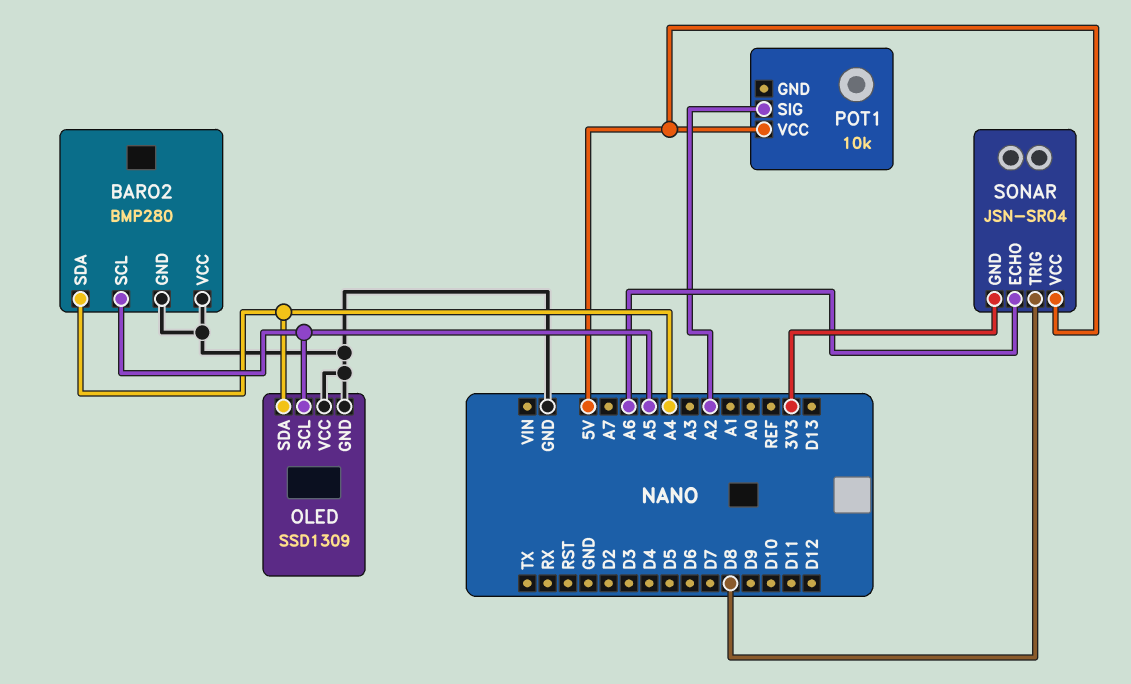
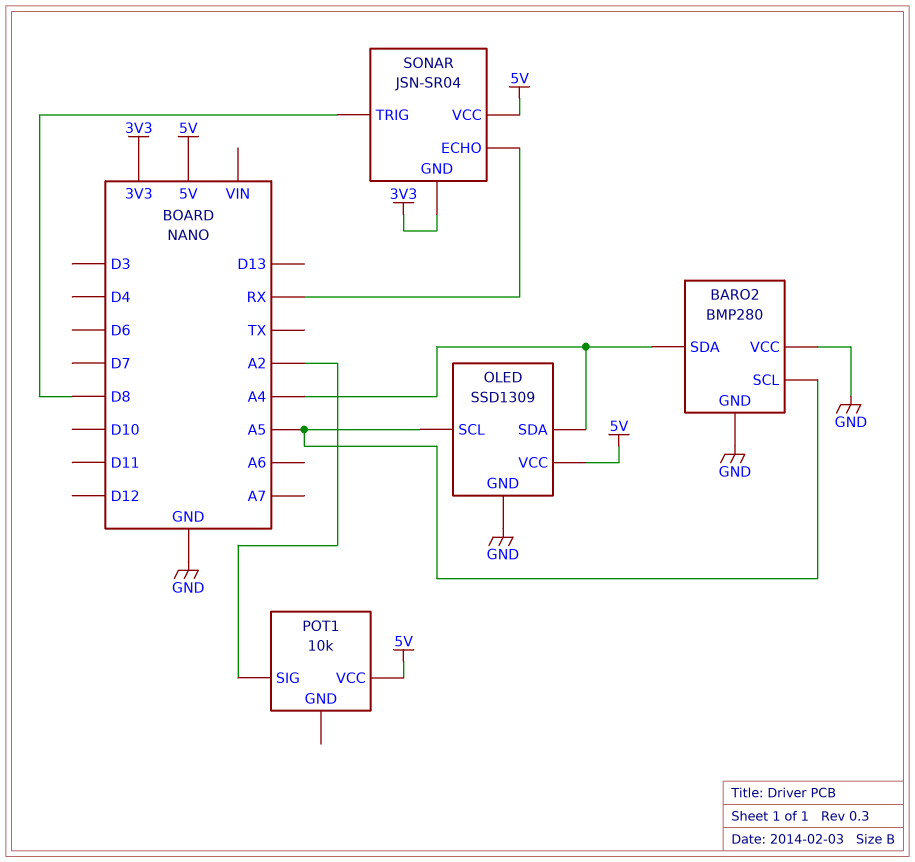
OLED pin VCC: GND -> 5V
SONAR pin ECHO: A6 -> RX

